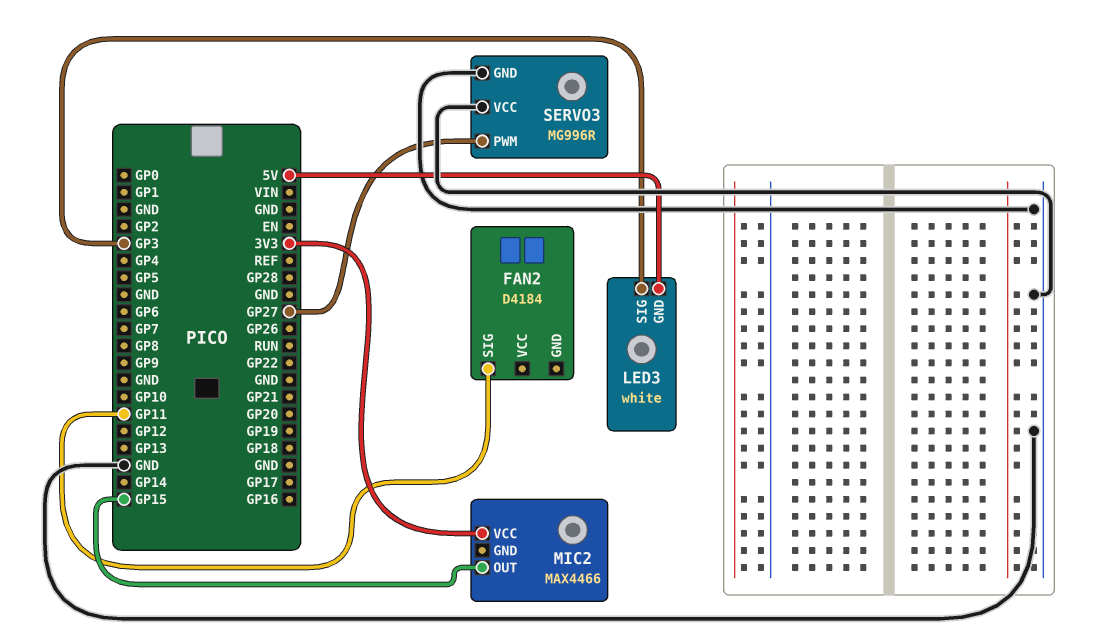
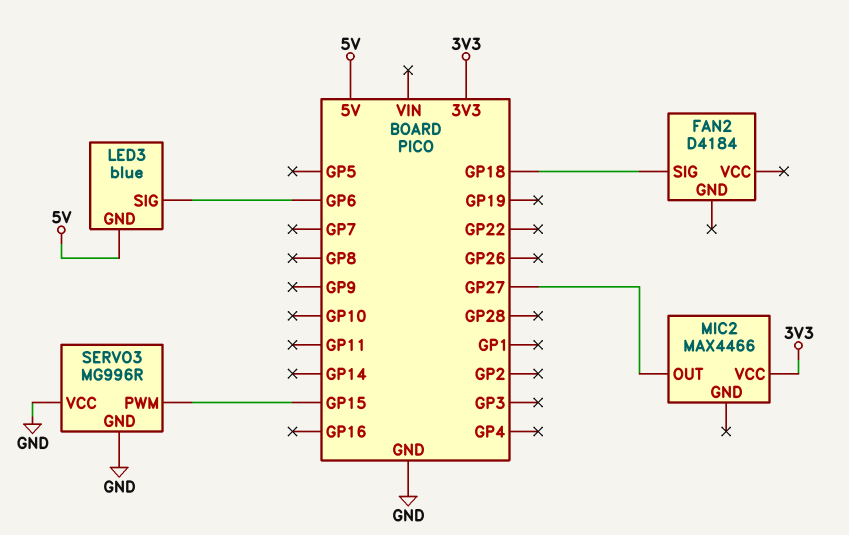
FAN2 pin SIG: GP11 -> GP18
LED3: white -> blue
LED3 pin SIG: GP3 -> GP6
MIC2 pin OUT: GP15 -> GP27
SERVO3 pin PWM: GP27 -> GP15

